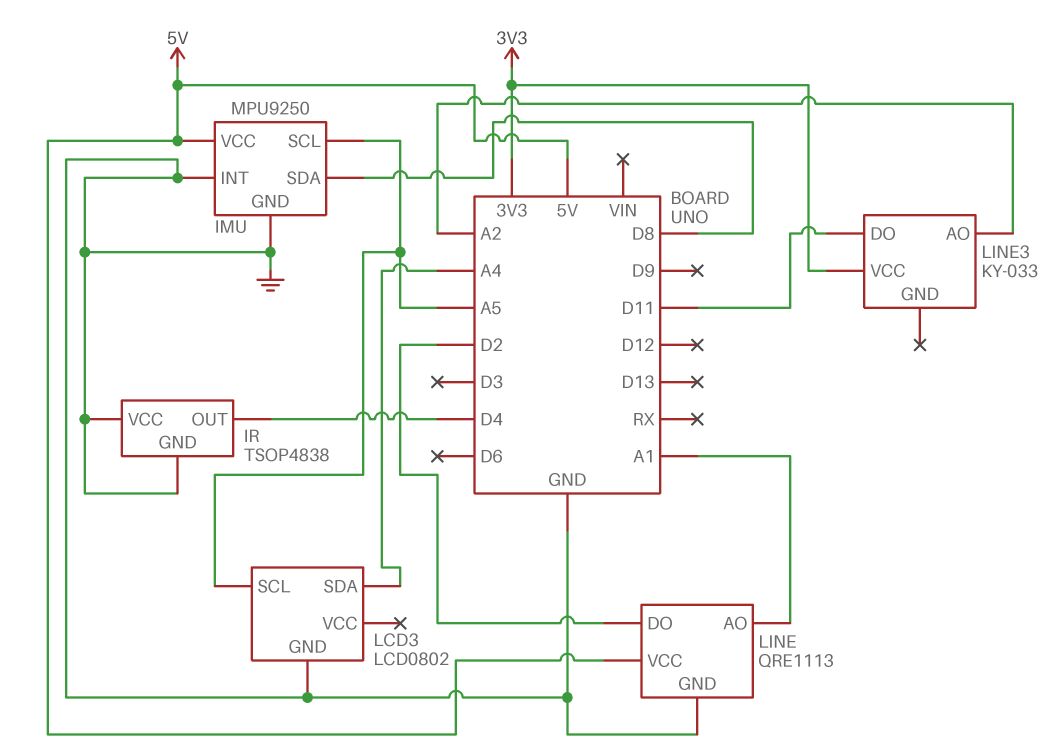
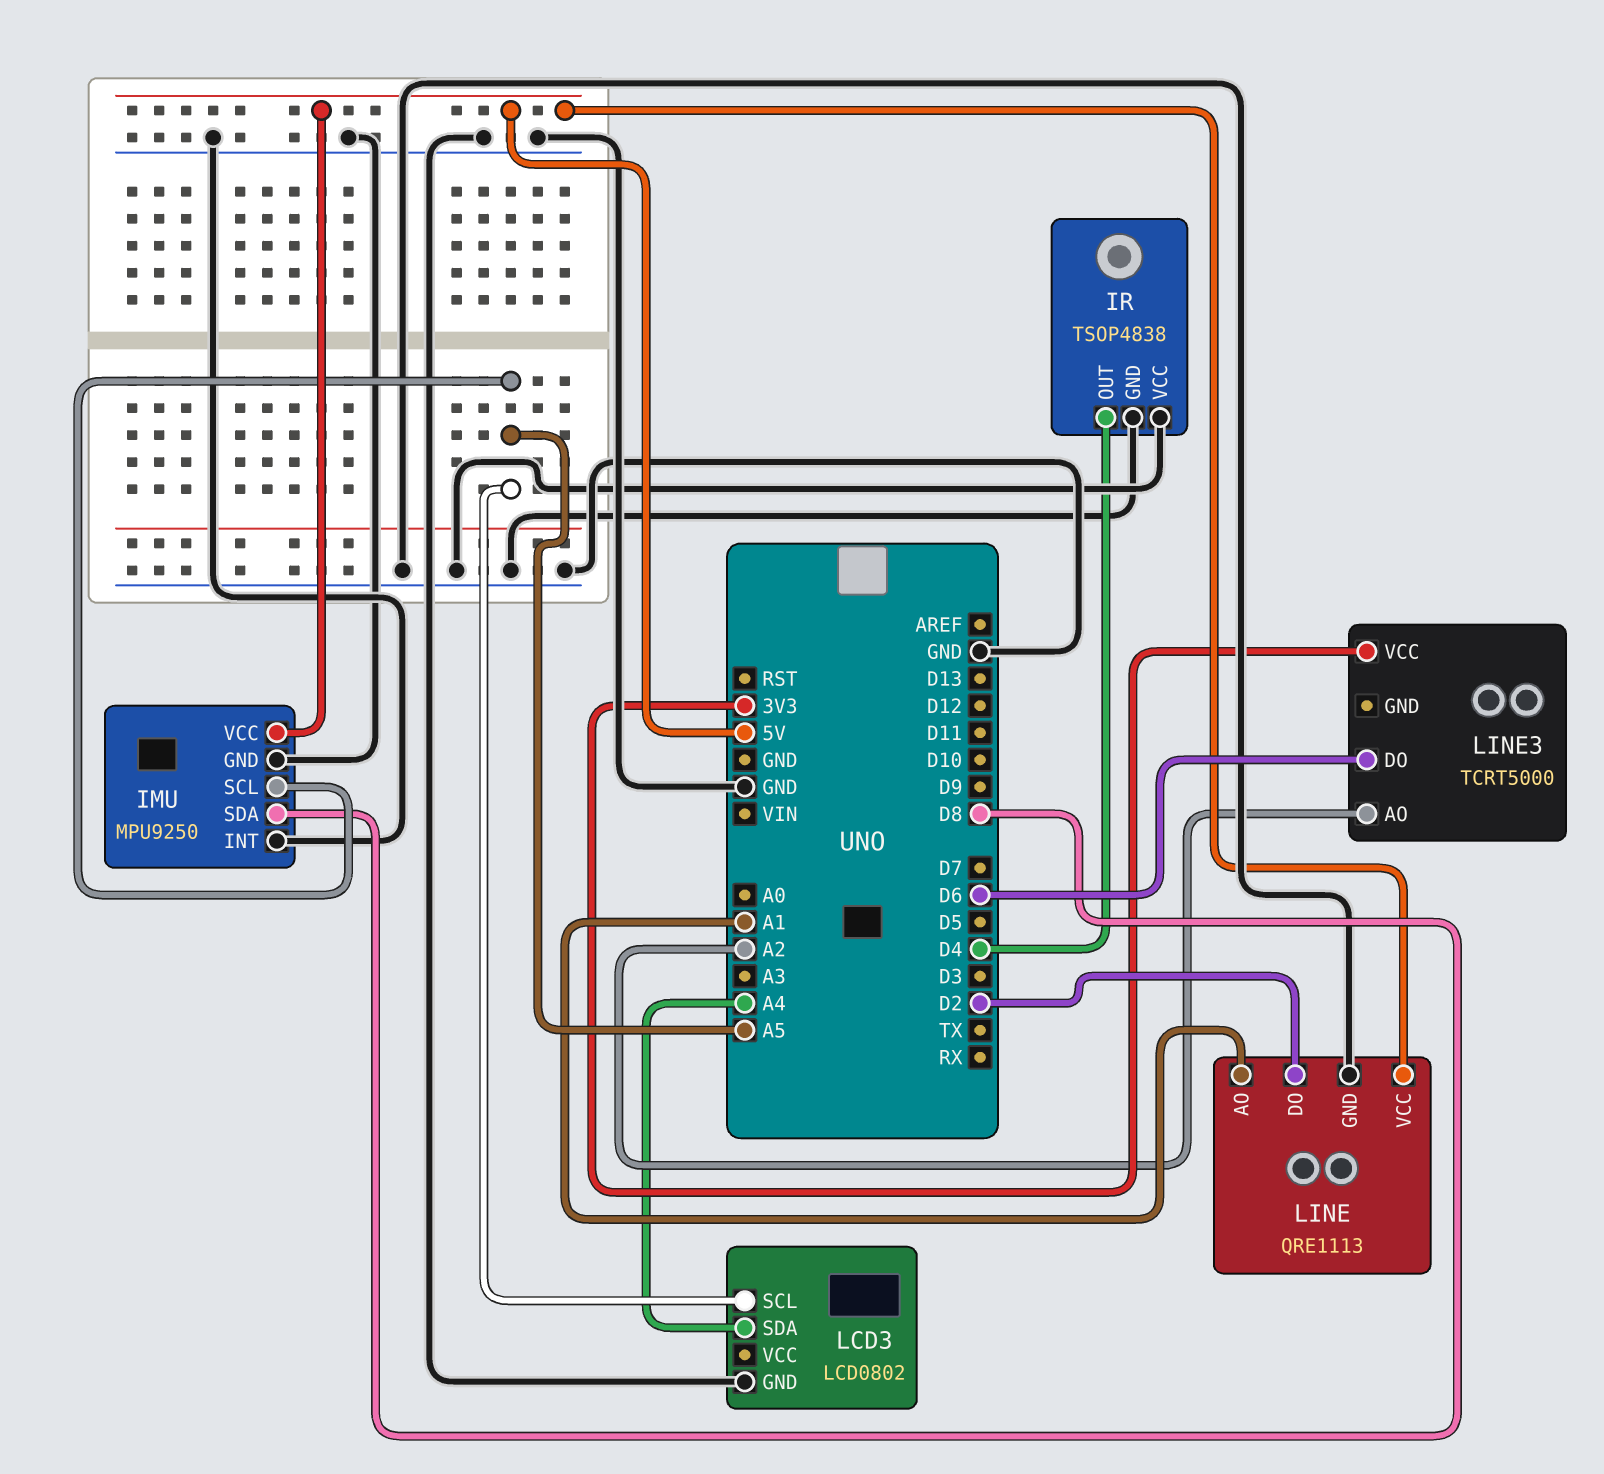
LINE3: KY-033 -> TCRT5000
LINE3 pin DO: D11 -> D6

